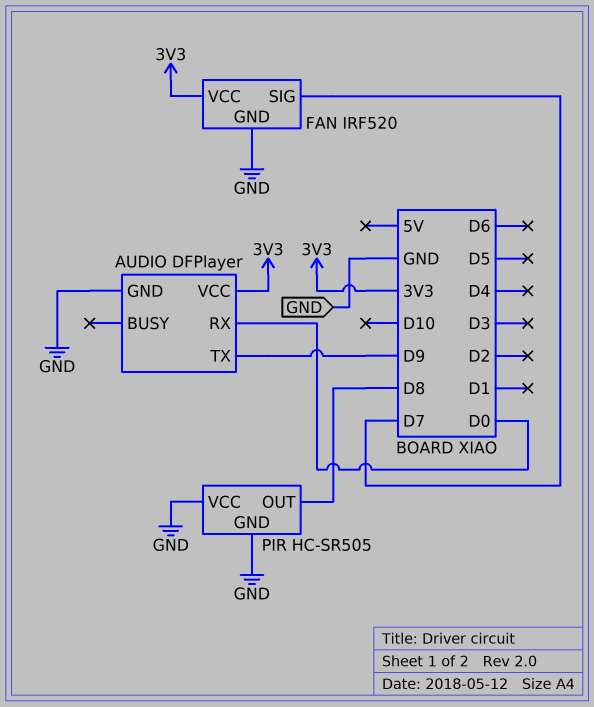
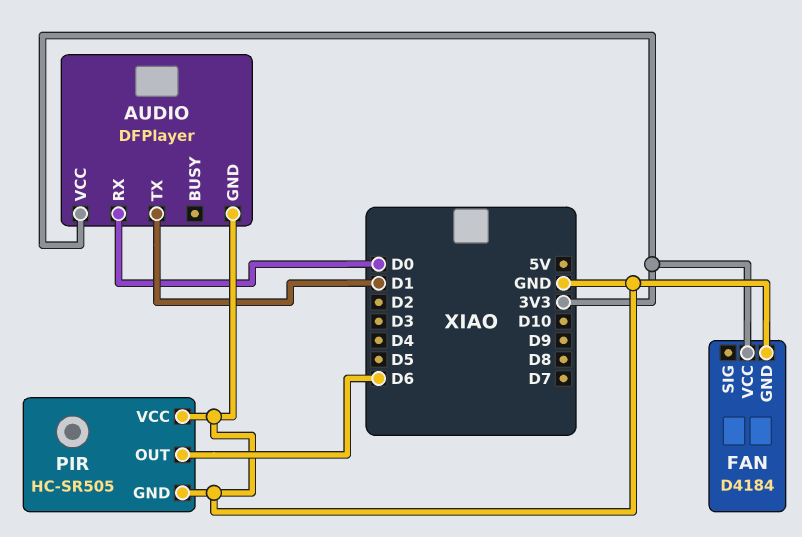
AUDIO pin TX: D9 -> D1
FAN: IRF520 -> D4184
FAN pin SIG: D7 -> none
PIR pin OUT: D8 -> D6

